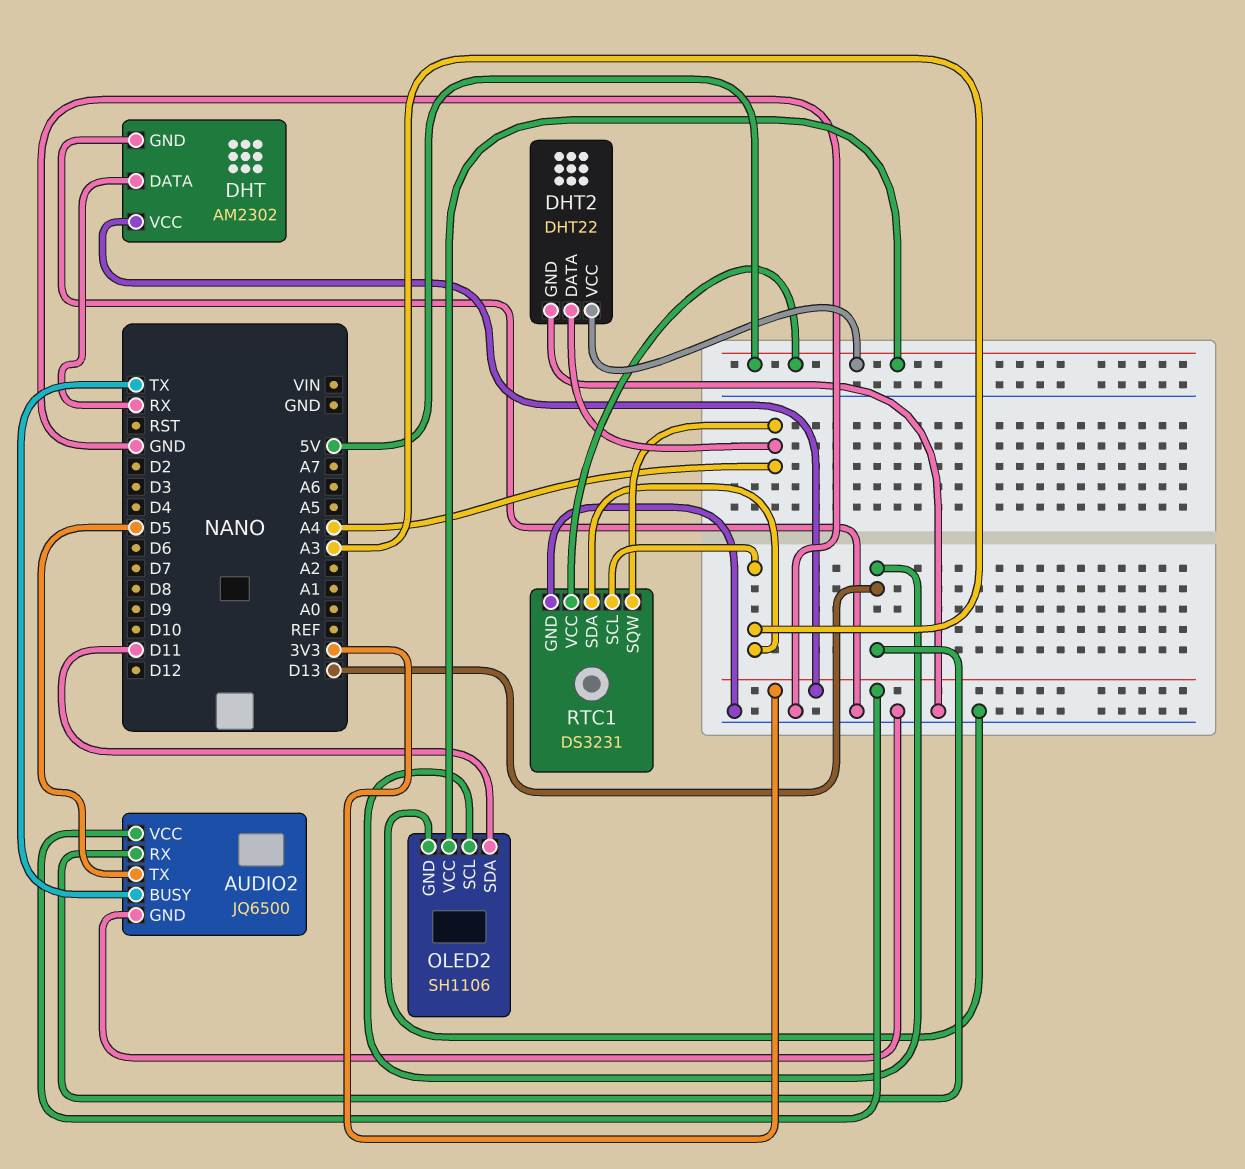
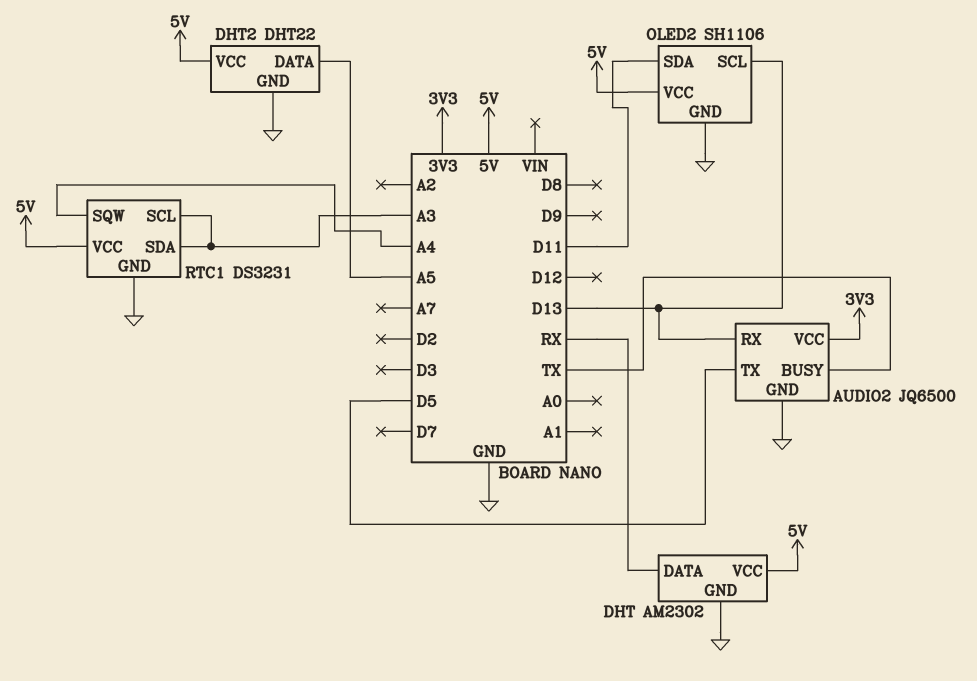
DHT pin VCC: 3V3 -> 5V
DHT2 pin DATA: A4 -> A5

